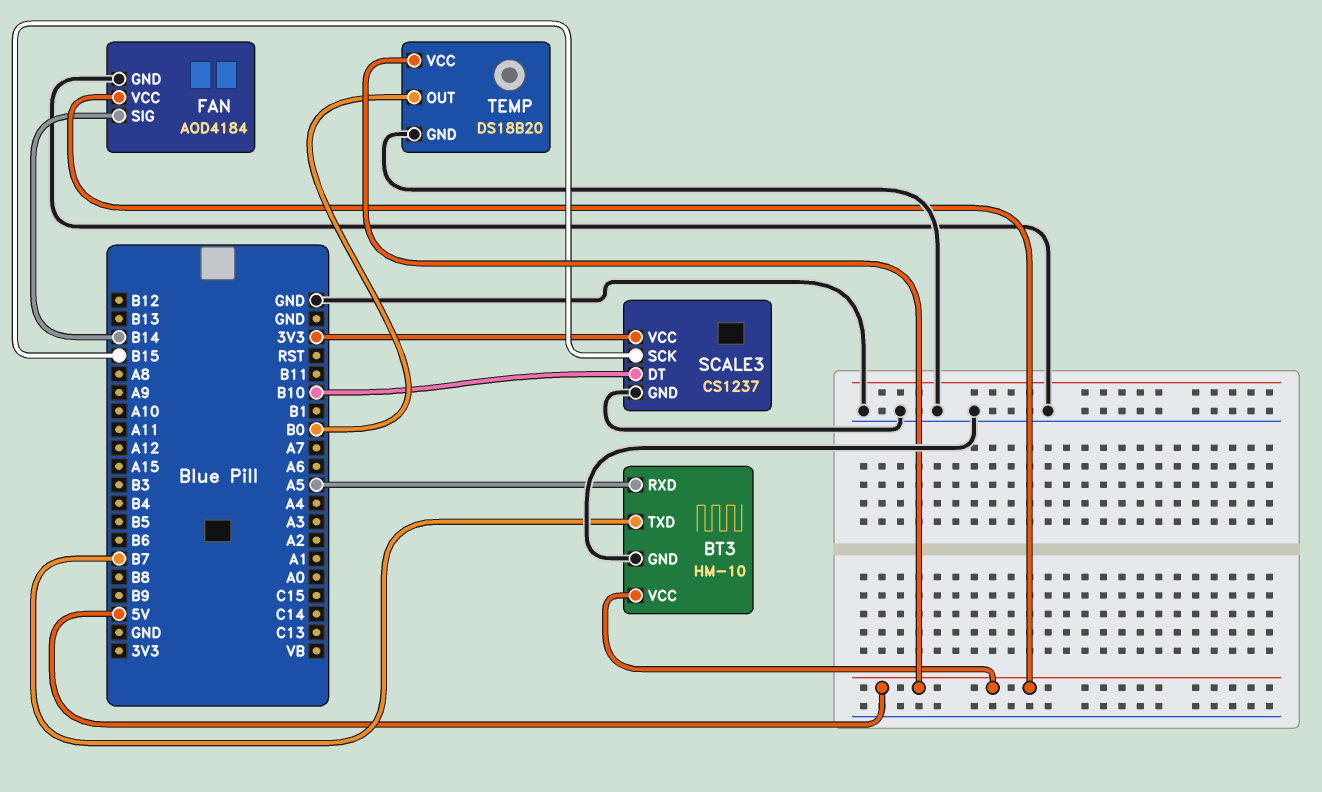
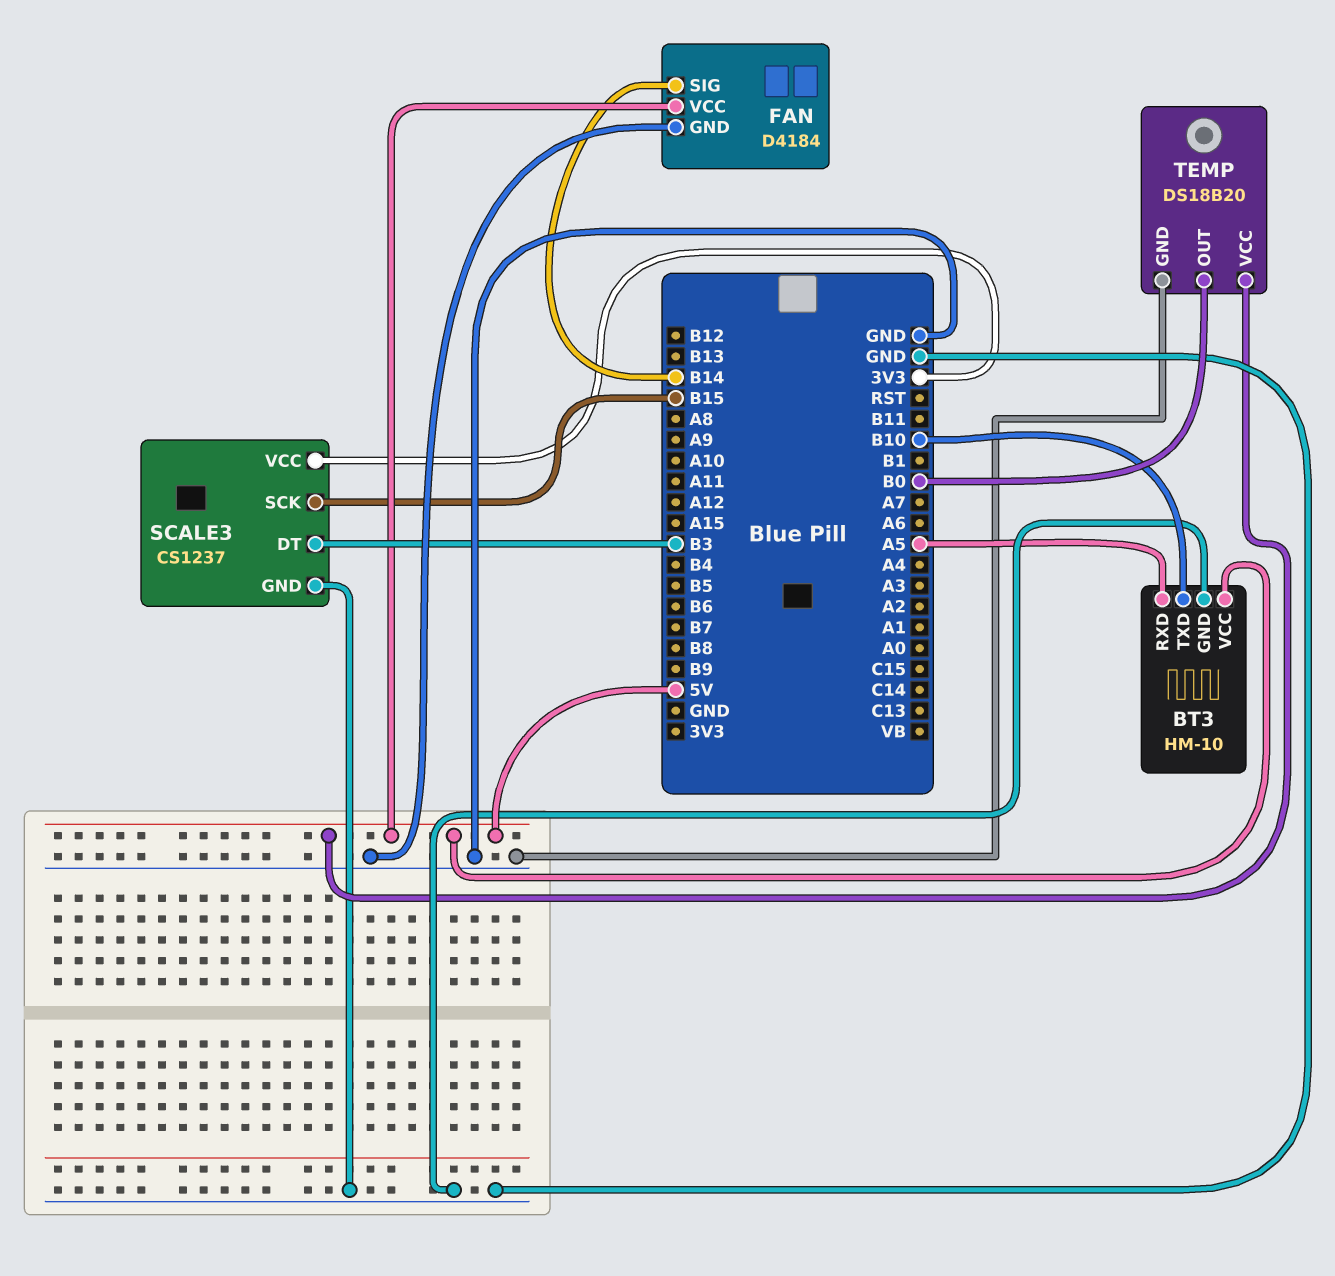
BT3 pin TXD: B7 -> B10
FAN: AOD4184 -> D4184
SCALE3 pin DT: B10 -> B3

